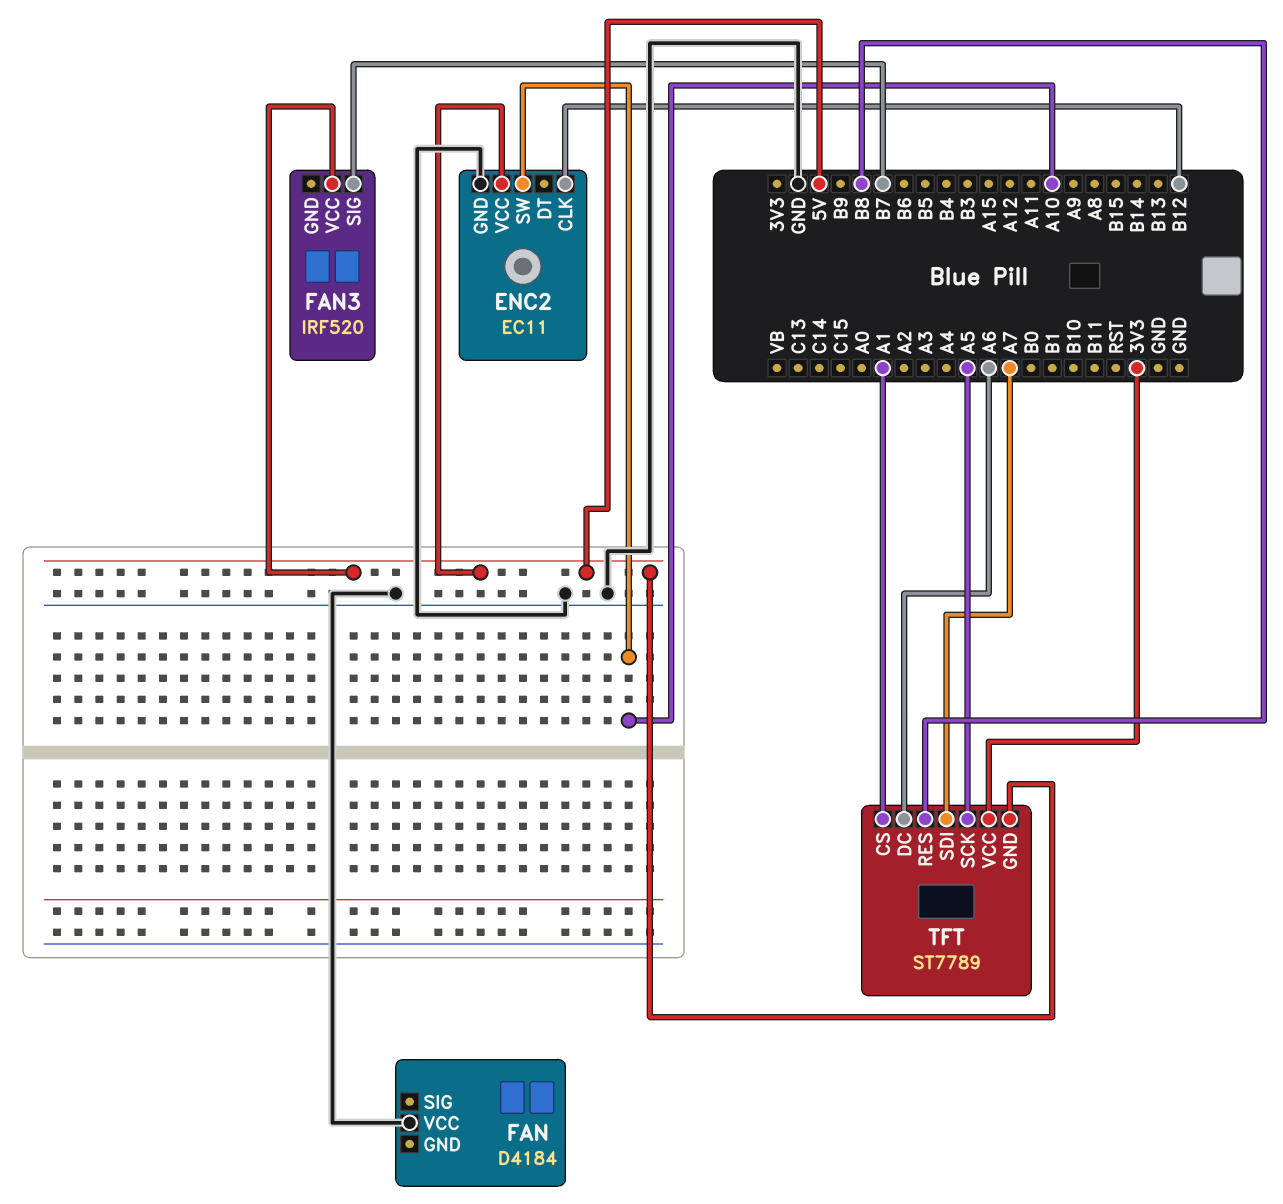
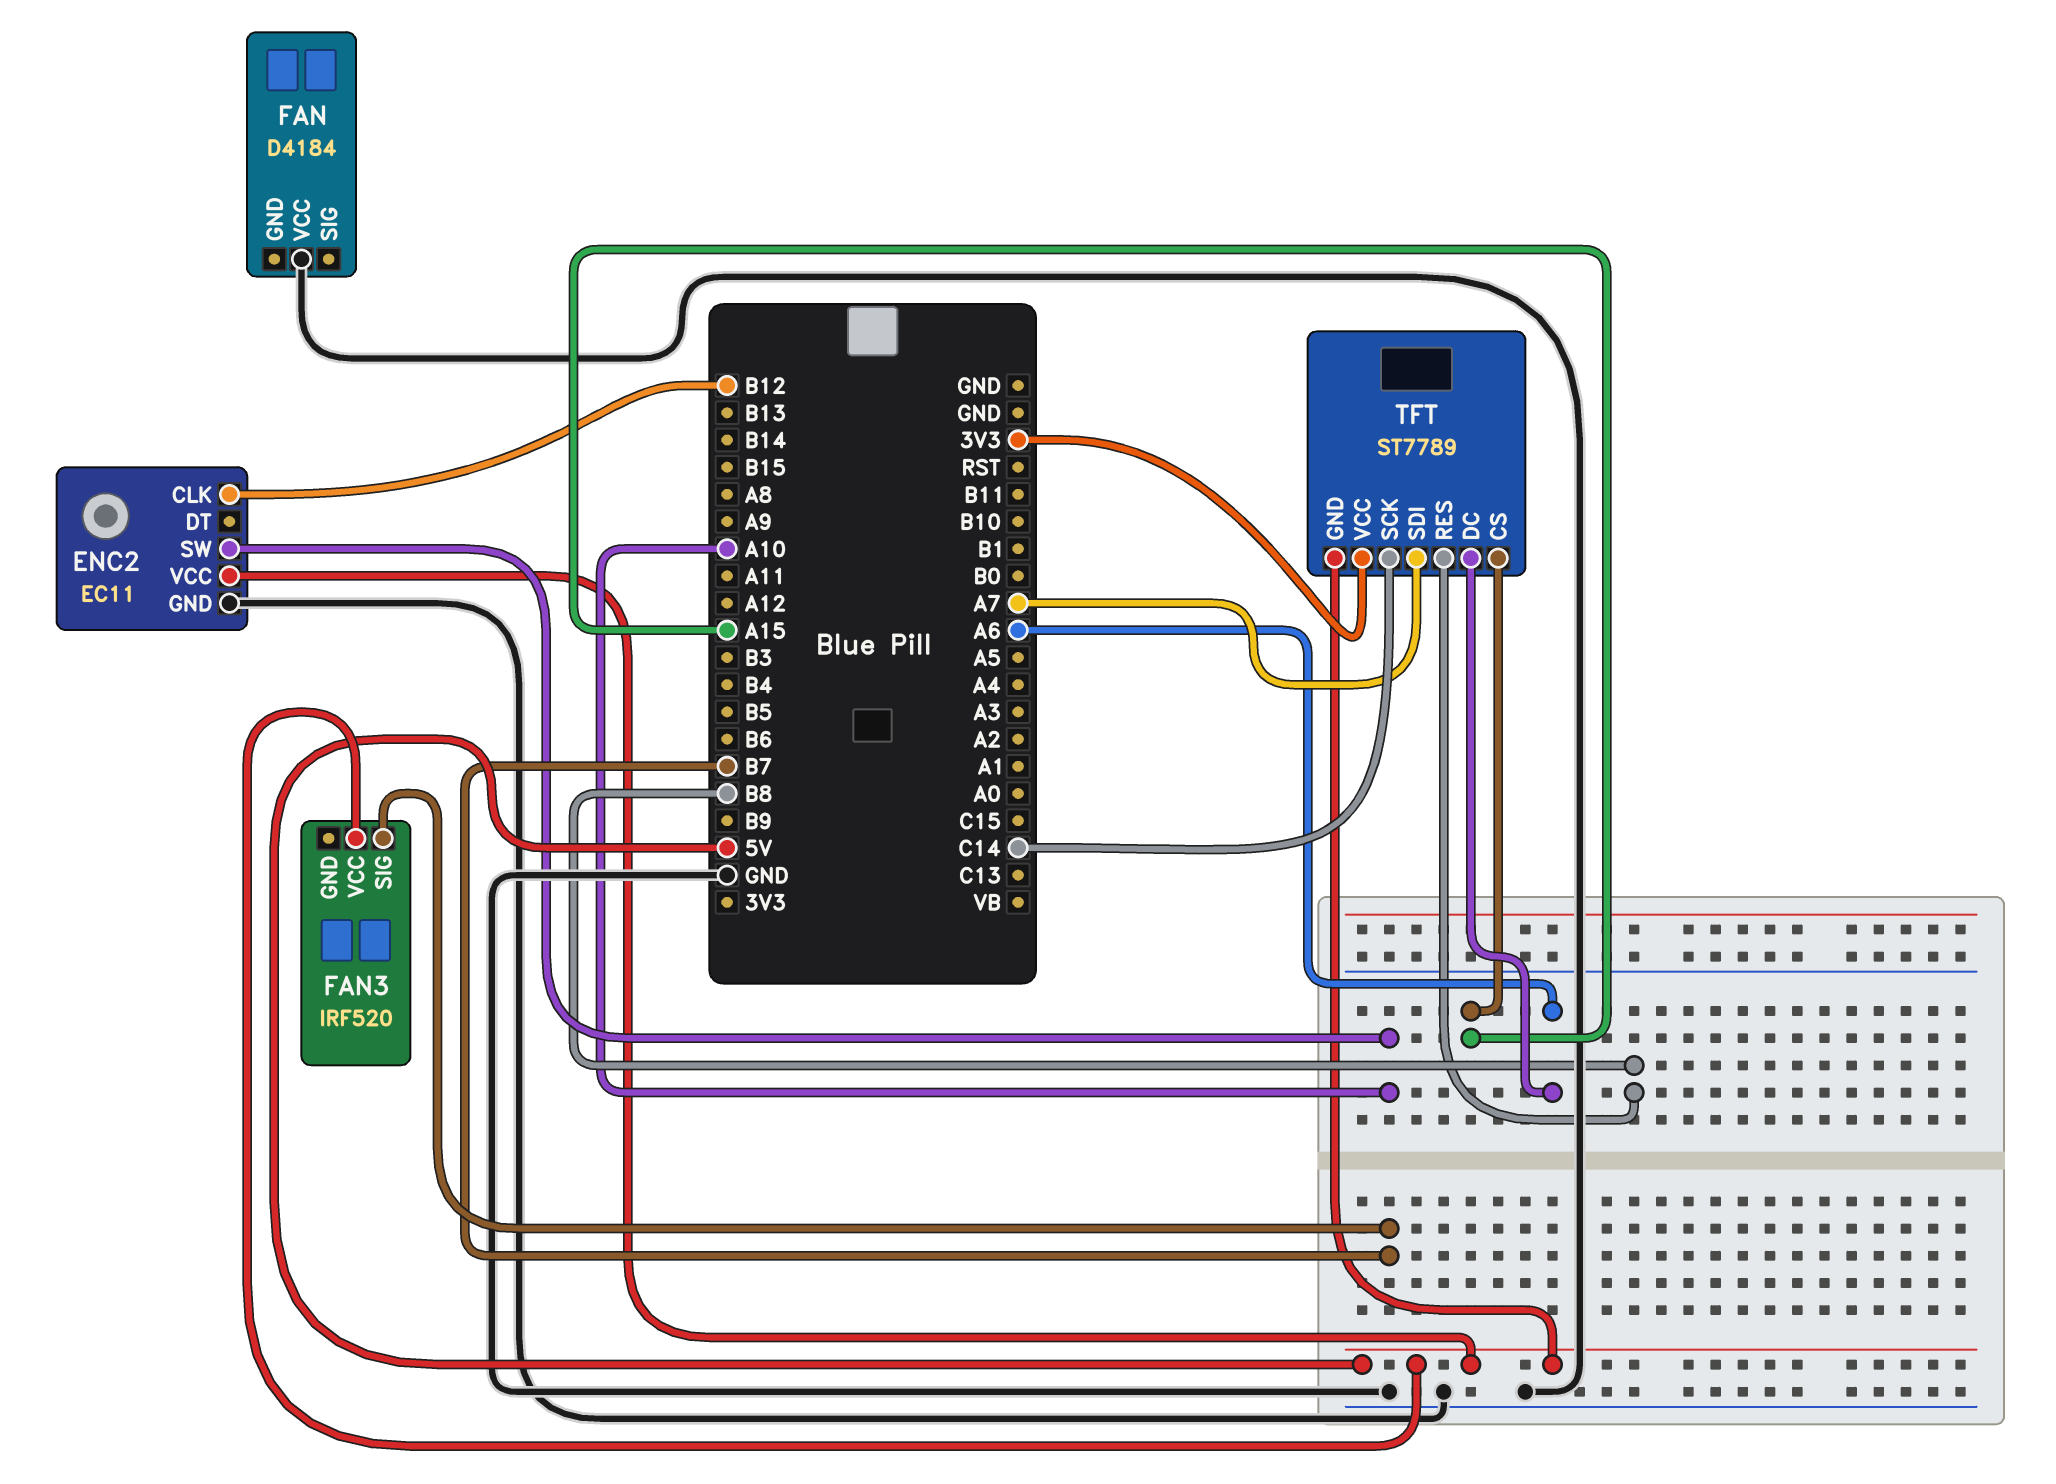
TFT pin CS: A1 -> A15
TFT pin SCK: A5 -> C14

